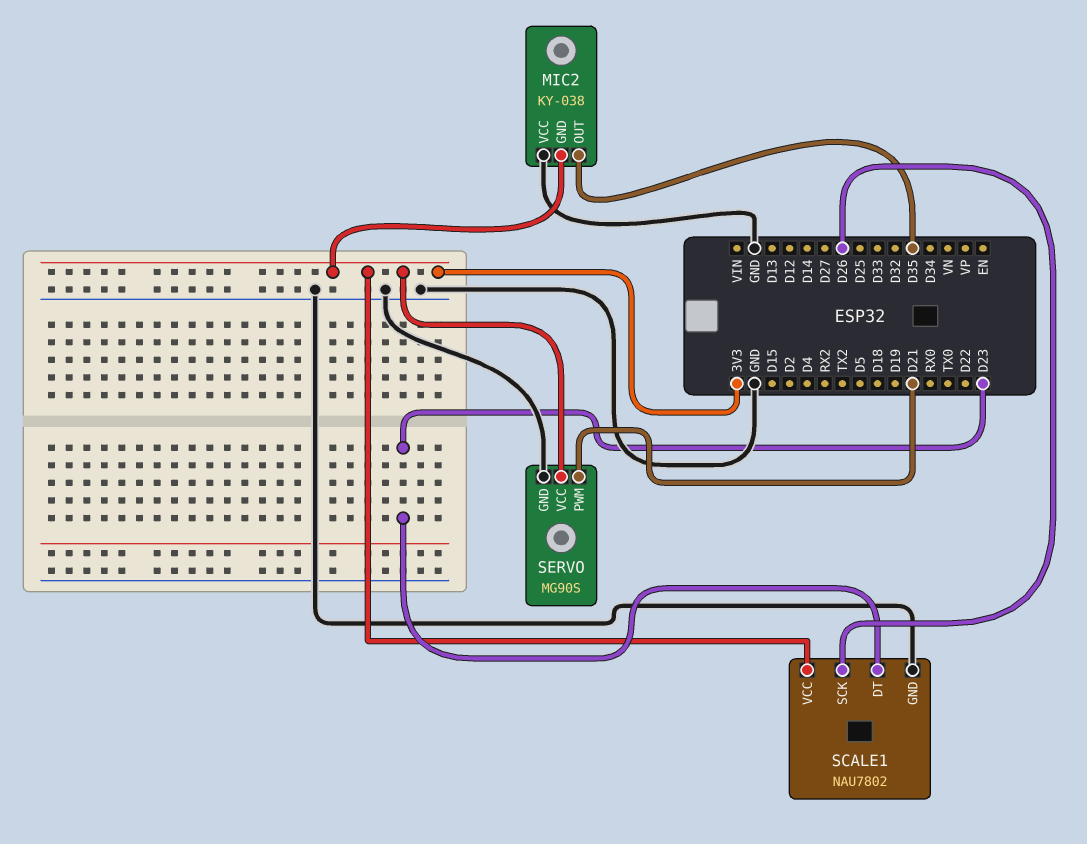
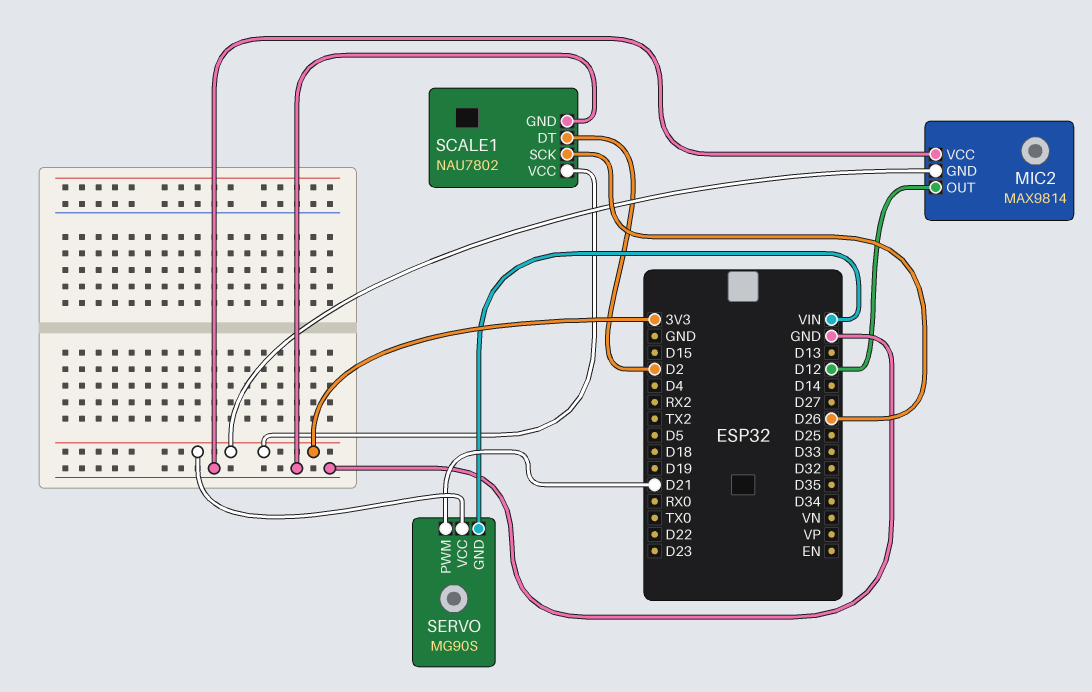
MIC2: KY-038 -> MAX9814
MIC2 pin OUT: D35 -> D12
SCALE1 pin DT: D23 -> D2
SERVO pin GND: GND -> VIN

